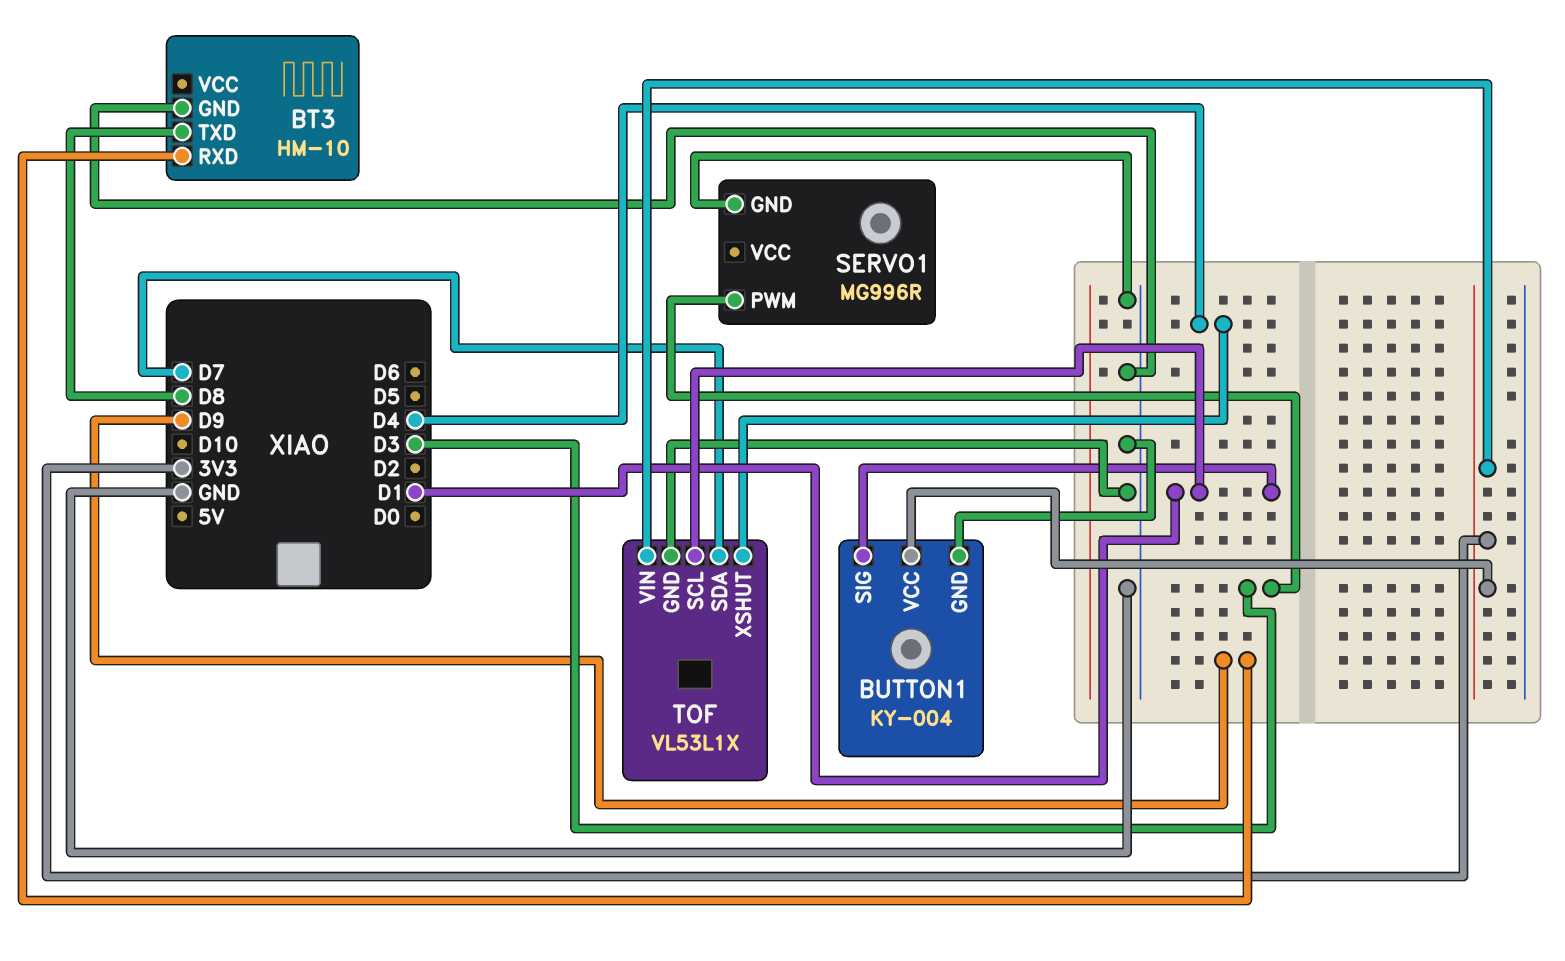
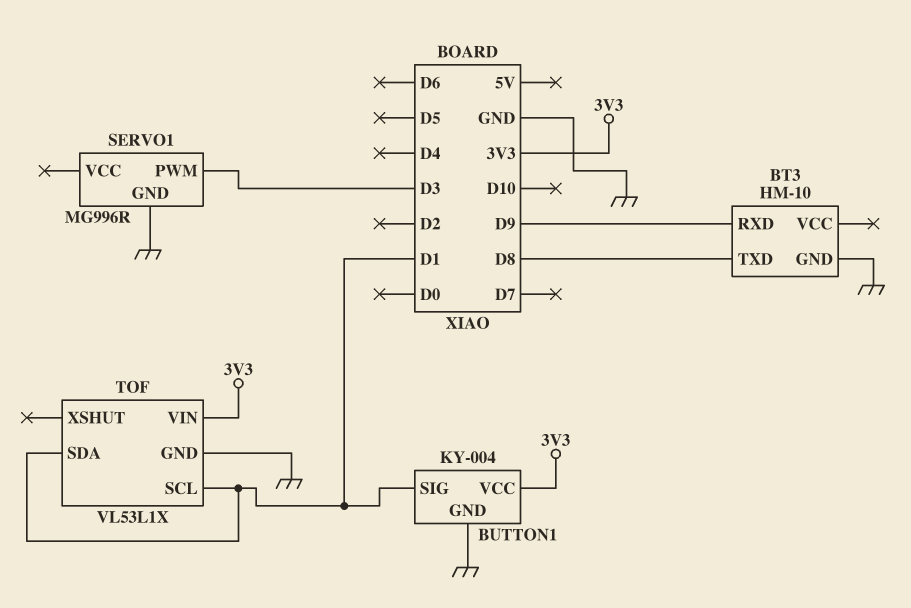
TOF pin SDA: D7 -> D1
TOF pin XSHUT: D4 -> none

